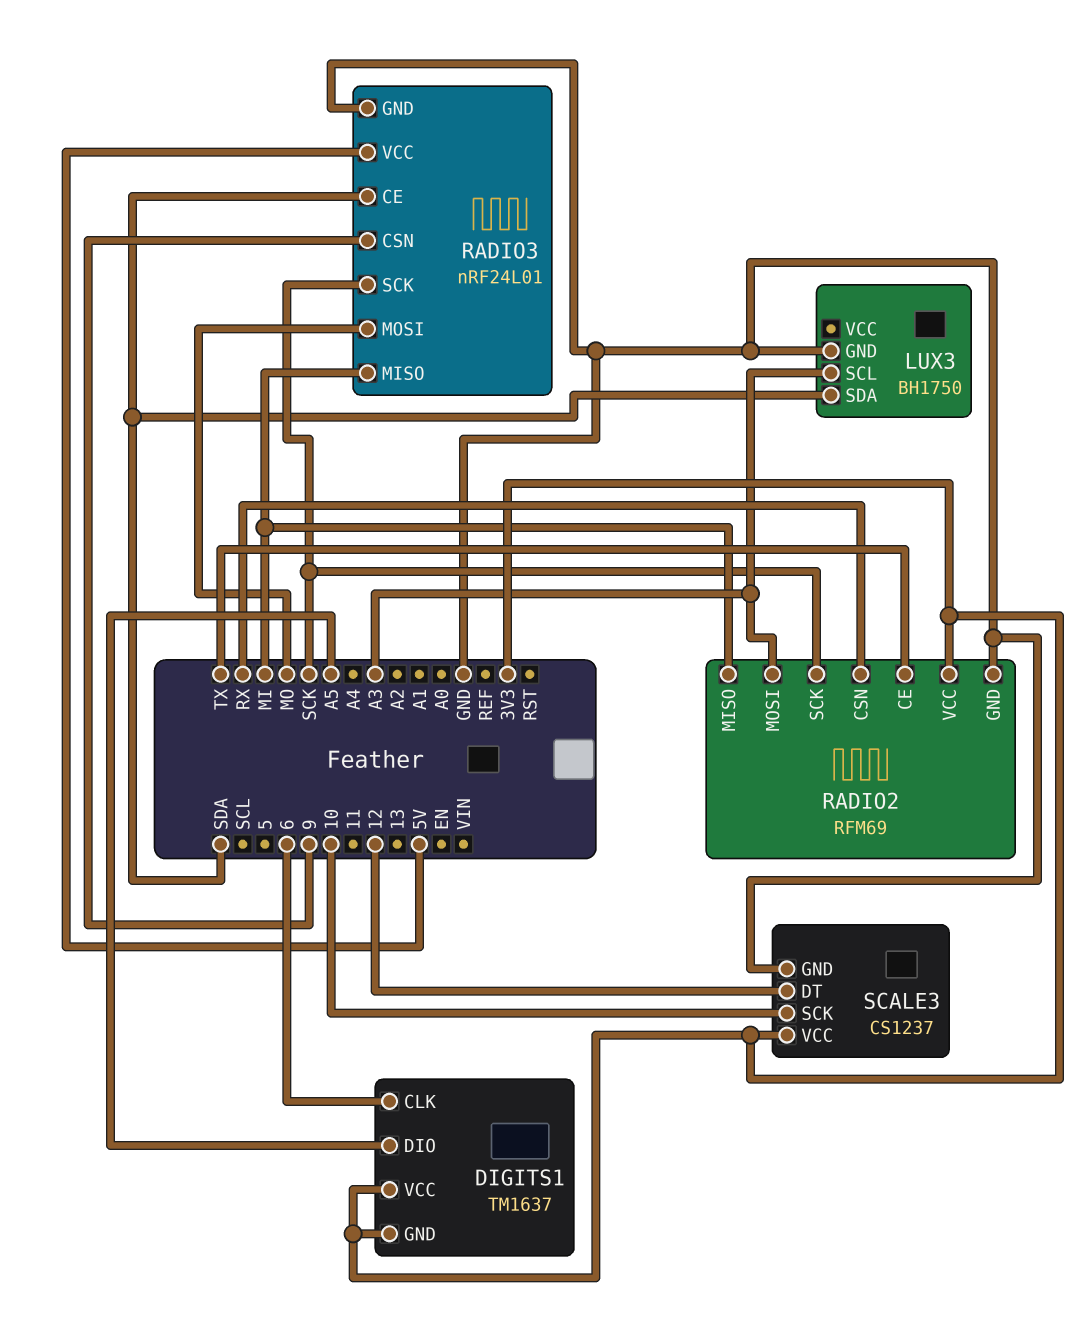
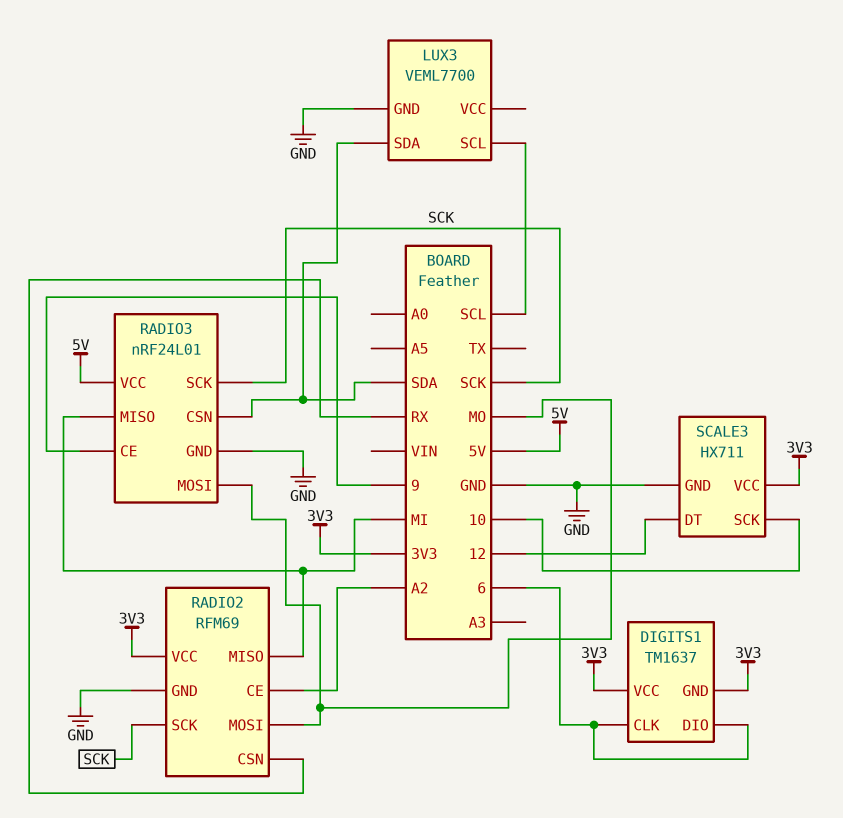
DIGITS1 pin DIO: A5 -> 6
LUX3: BH1750 -> VEML7700
LUX3 pin SCL: A3 -> SCL
RADIO2 pin CE: TX -> A2
RADIO2 pin MOSI: A3 -> MO
RADIO3 pin CE: SDA -> 9
RADIO3 pin CSN: 9 -> SDA
SCALE3: CS1237 -> HX711

